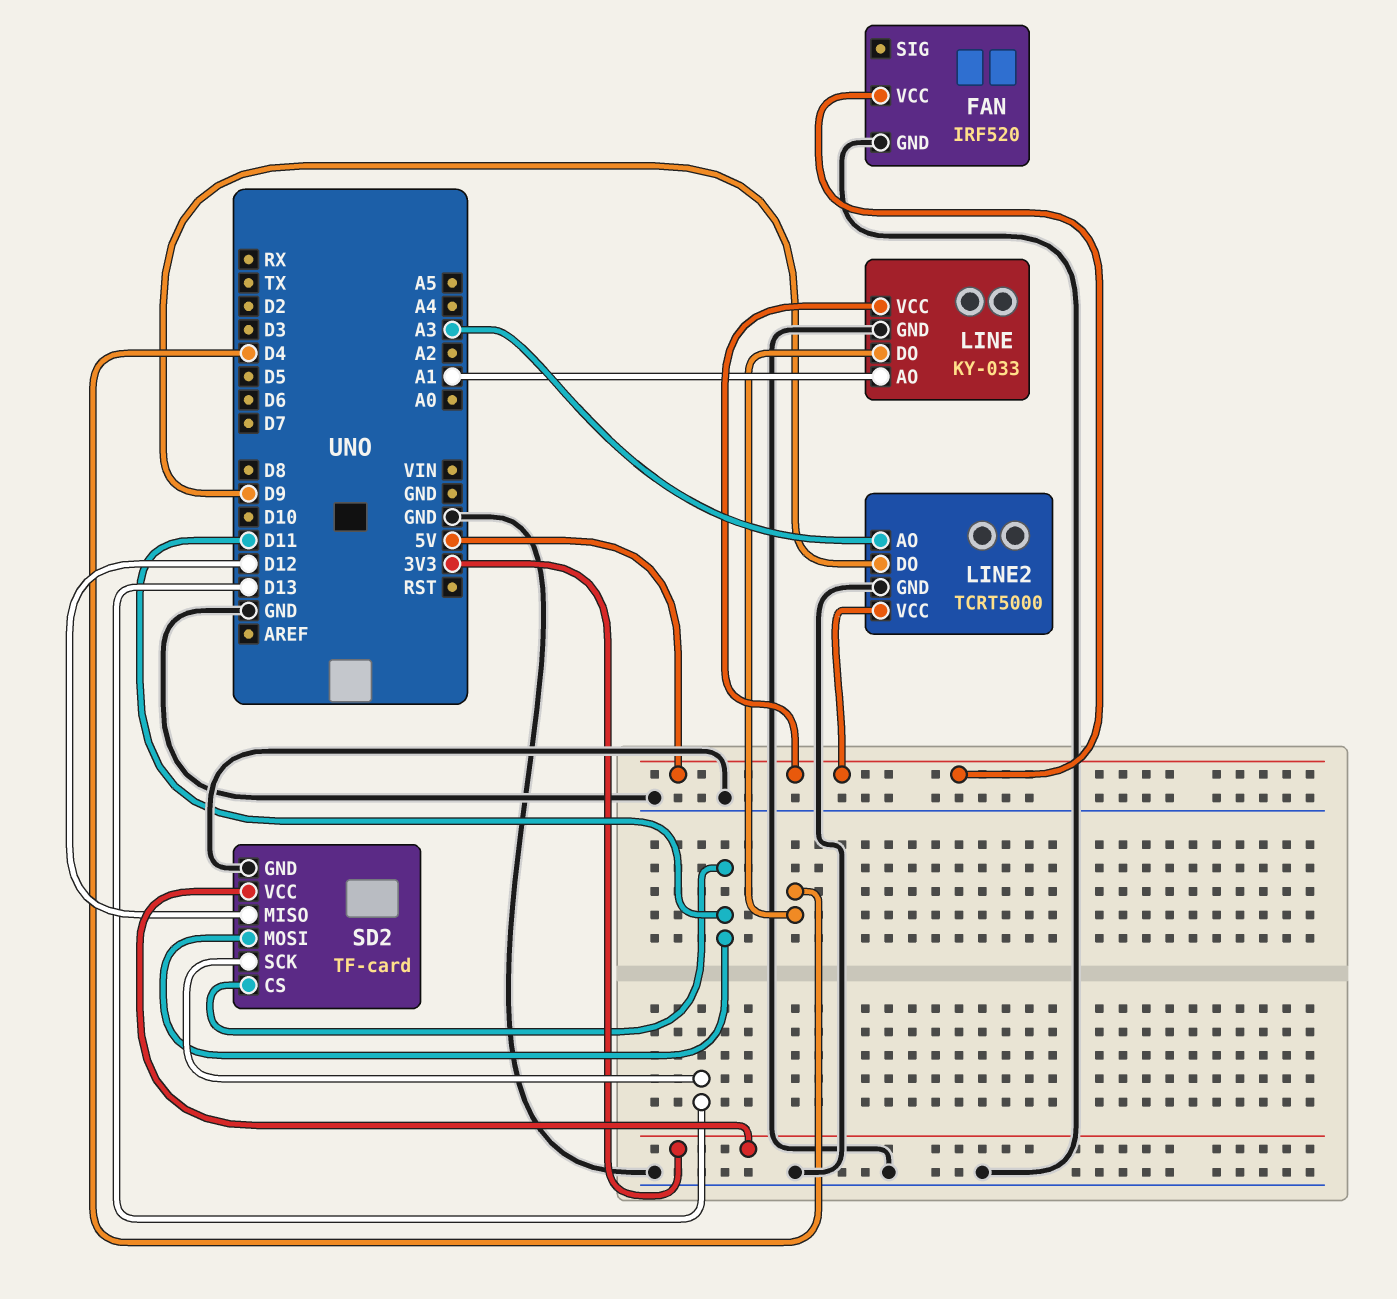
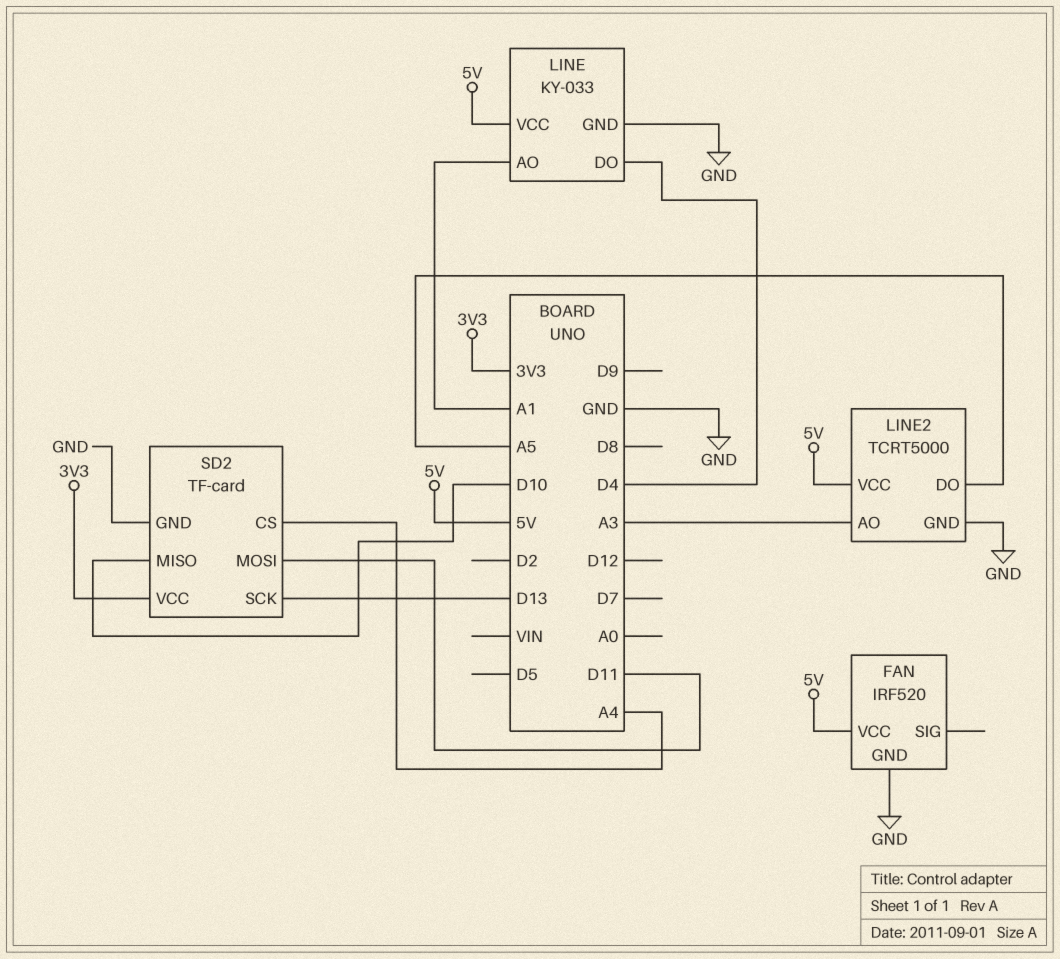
LINE2 pin DO: D9 -> A5
SD2 pin CS: D11 -> A4
SD2 pin MISO: D12 -> D10

